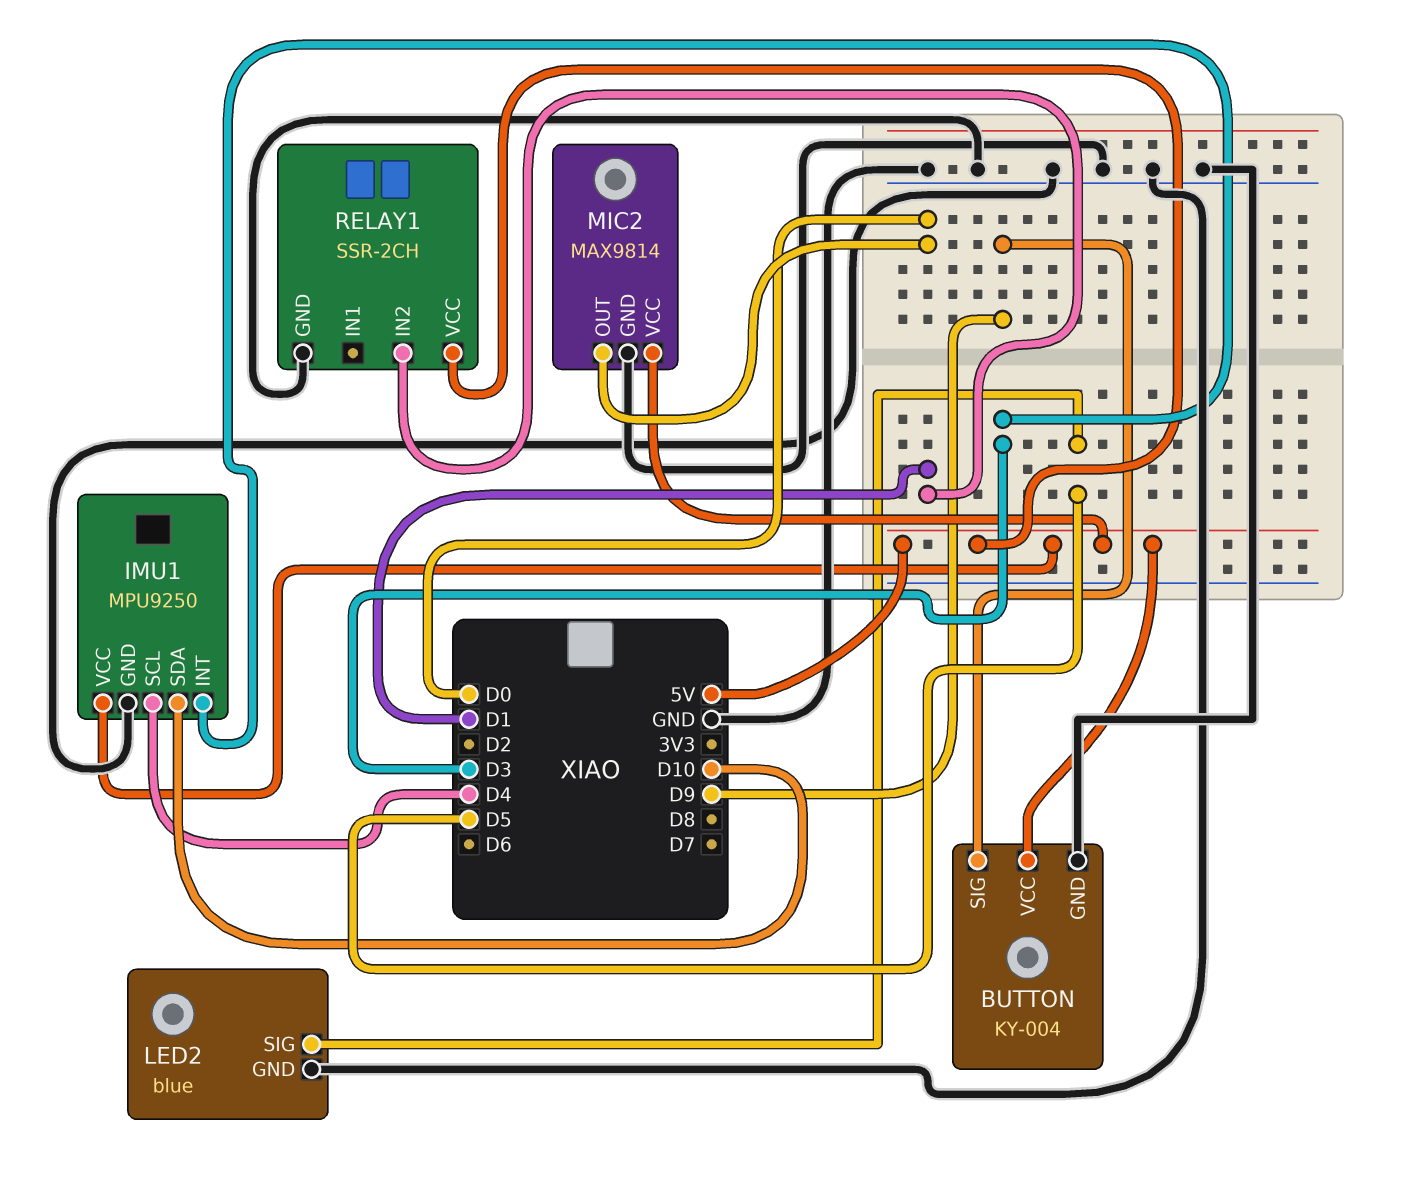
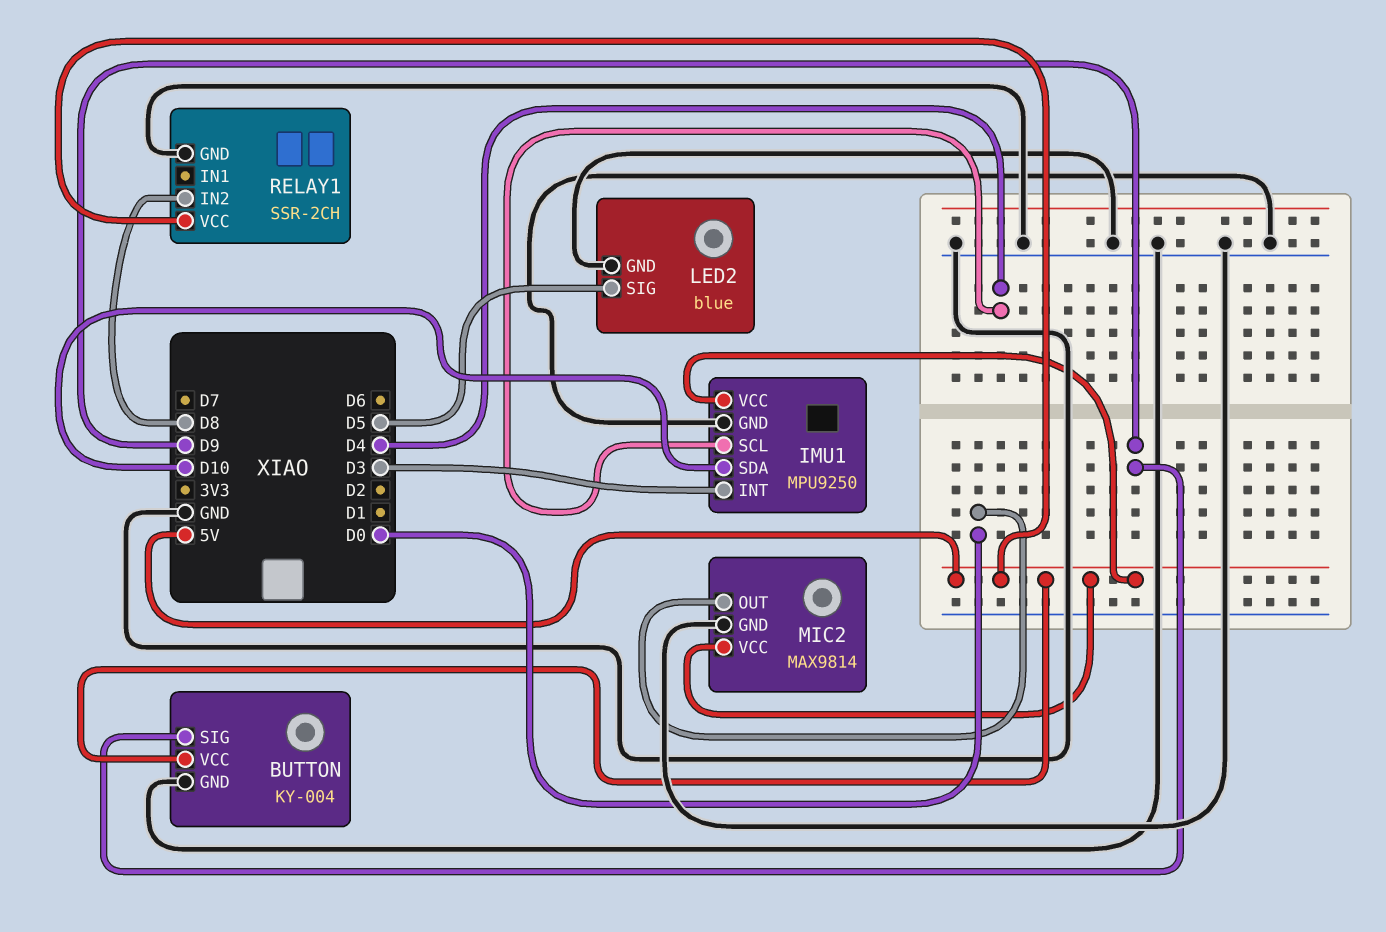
RELAY1 pin IN2: D1 -> D8

